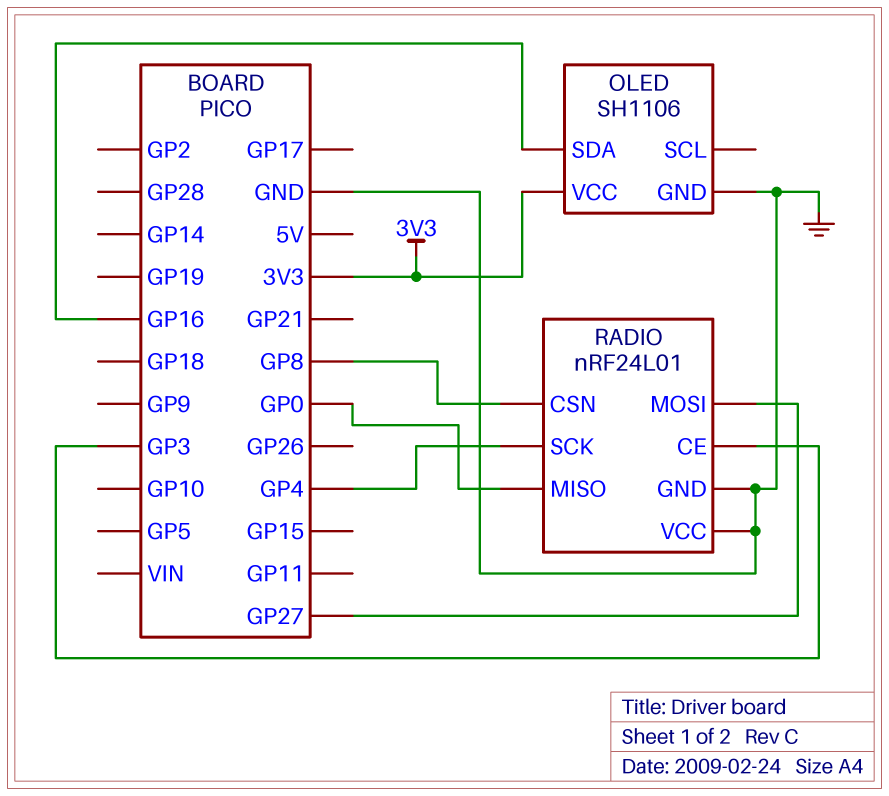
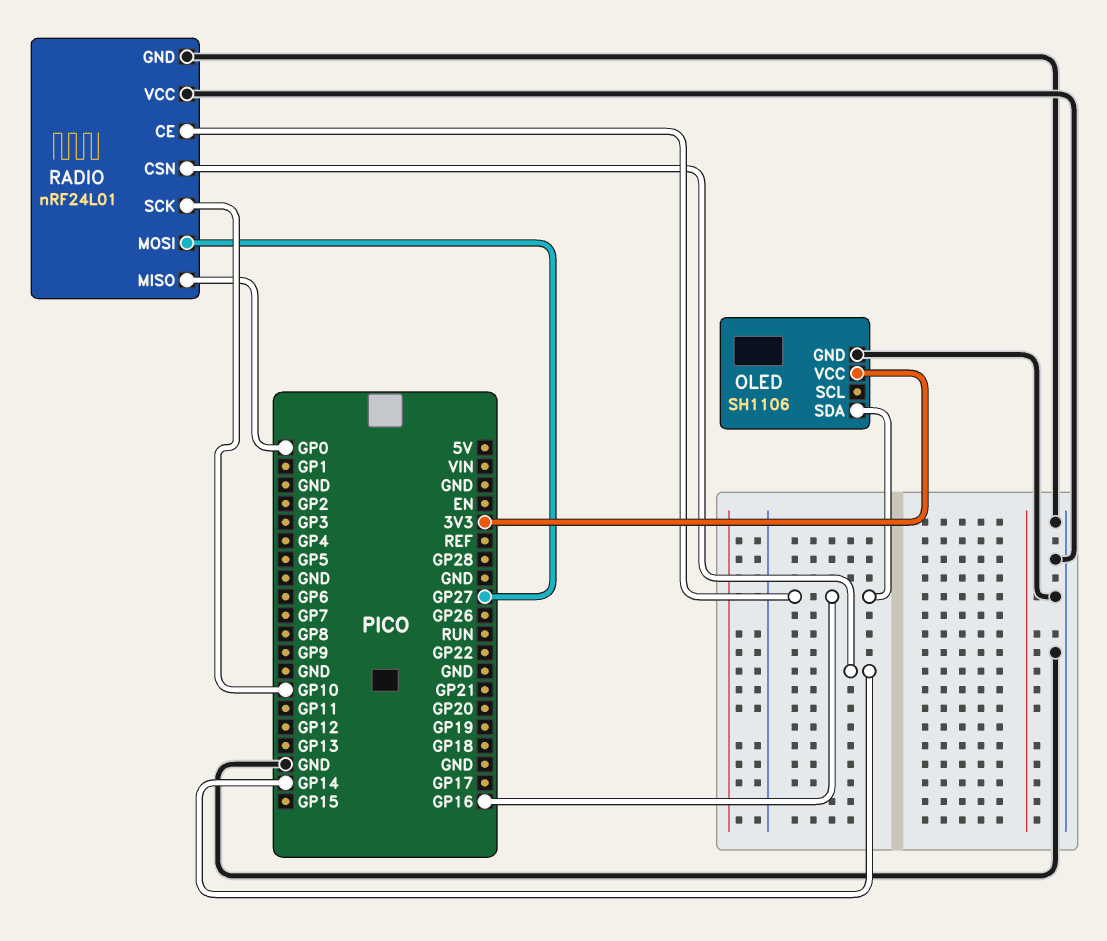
RADIO pin CE: GP3 -> GP16
RADIO pin CSN: GP8 -> GP14
RADIO pin SCK: GP4 -> GP10

